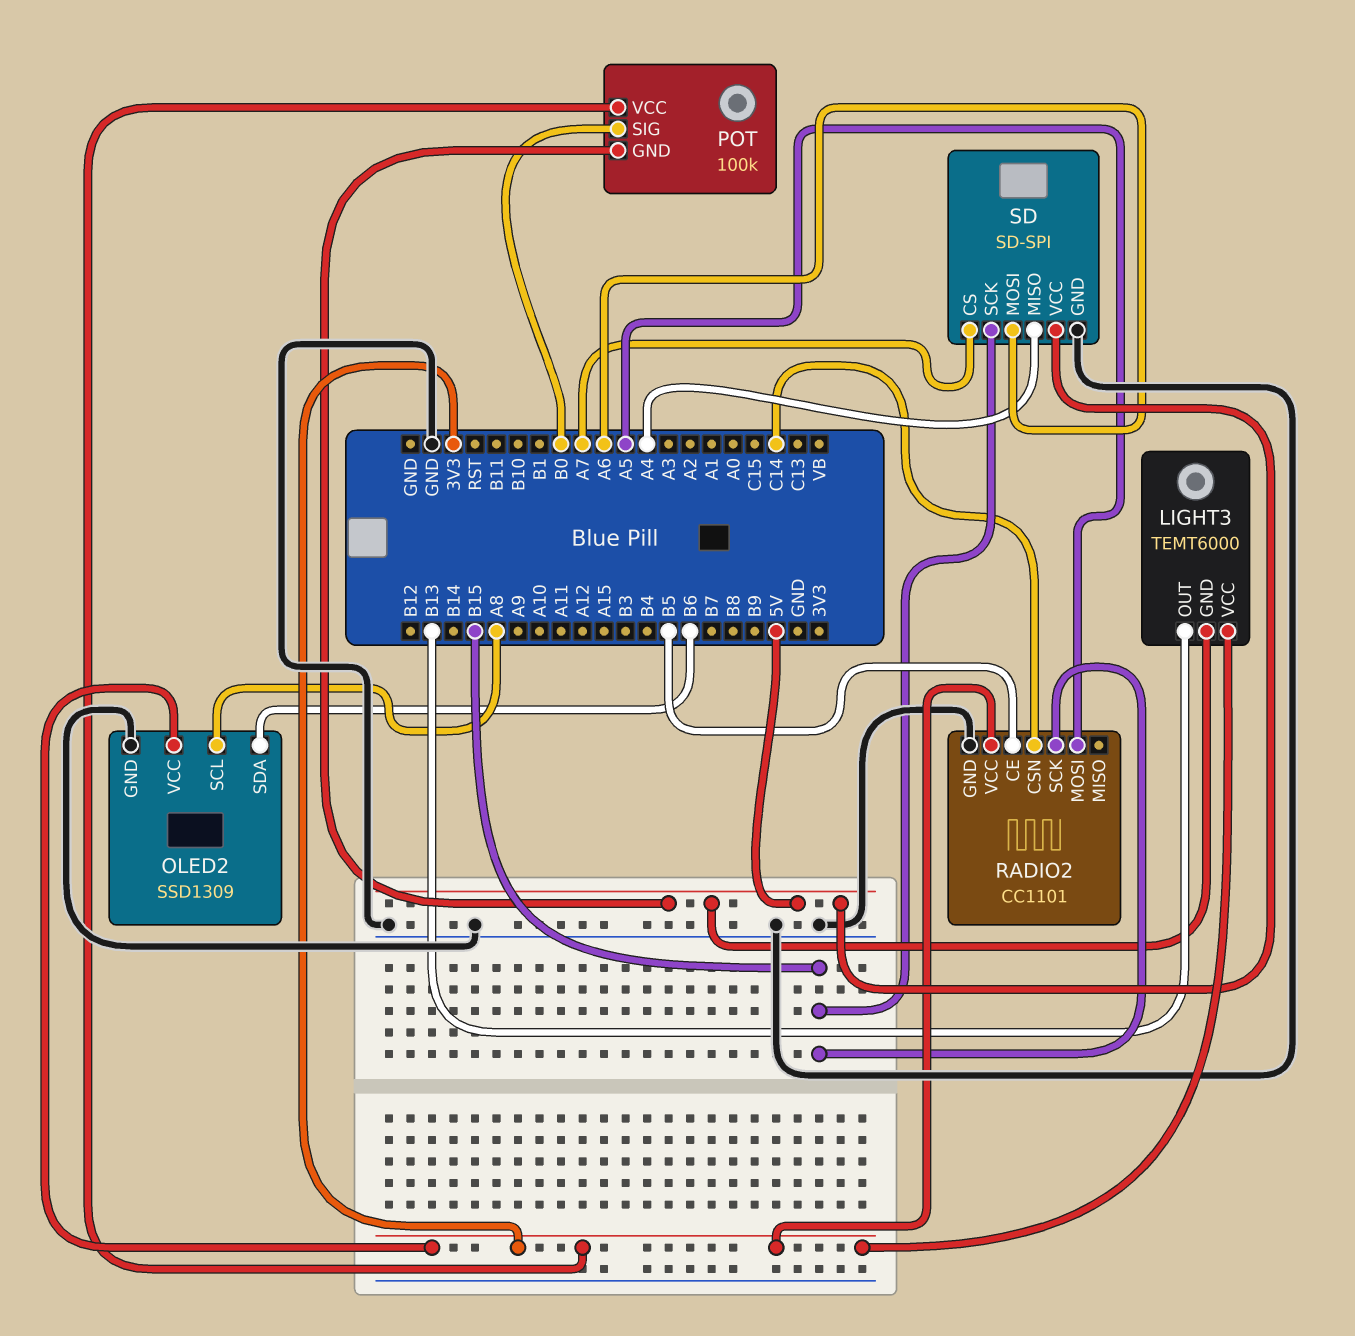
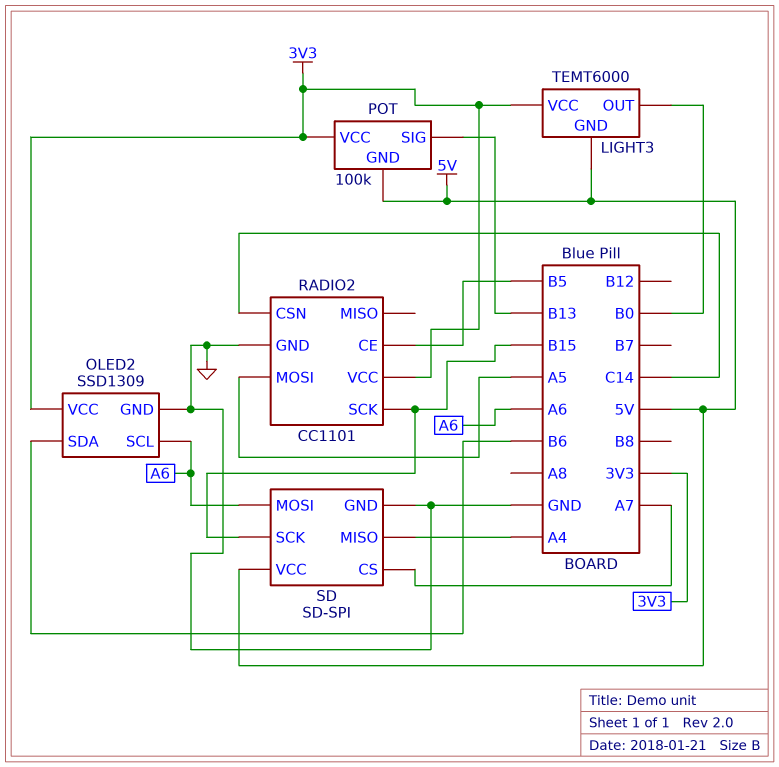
LIGHT3 pin OUT: B13 -> B0
OLED2 pin SCL: A8 -> A6
POT pin SIG: B0 -> B13

